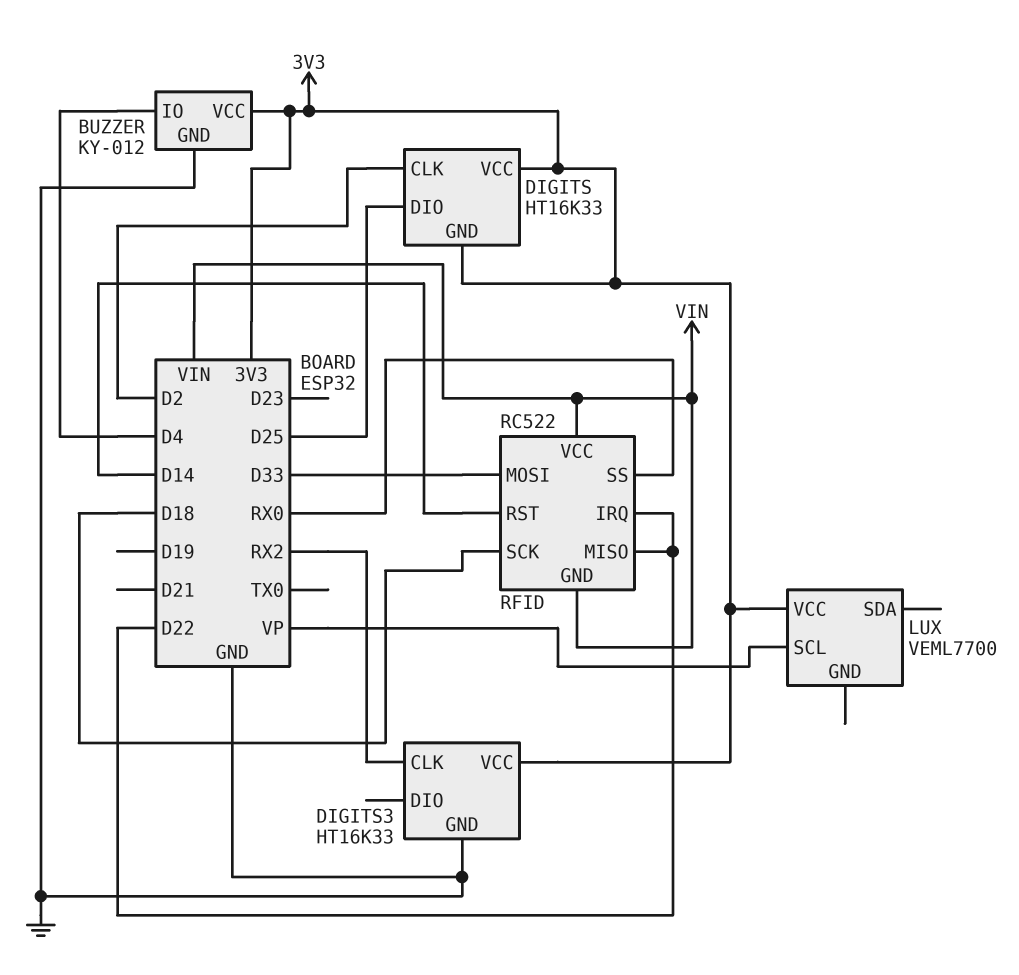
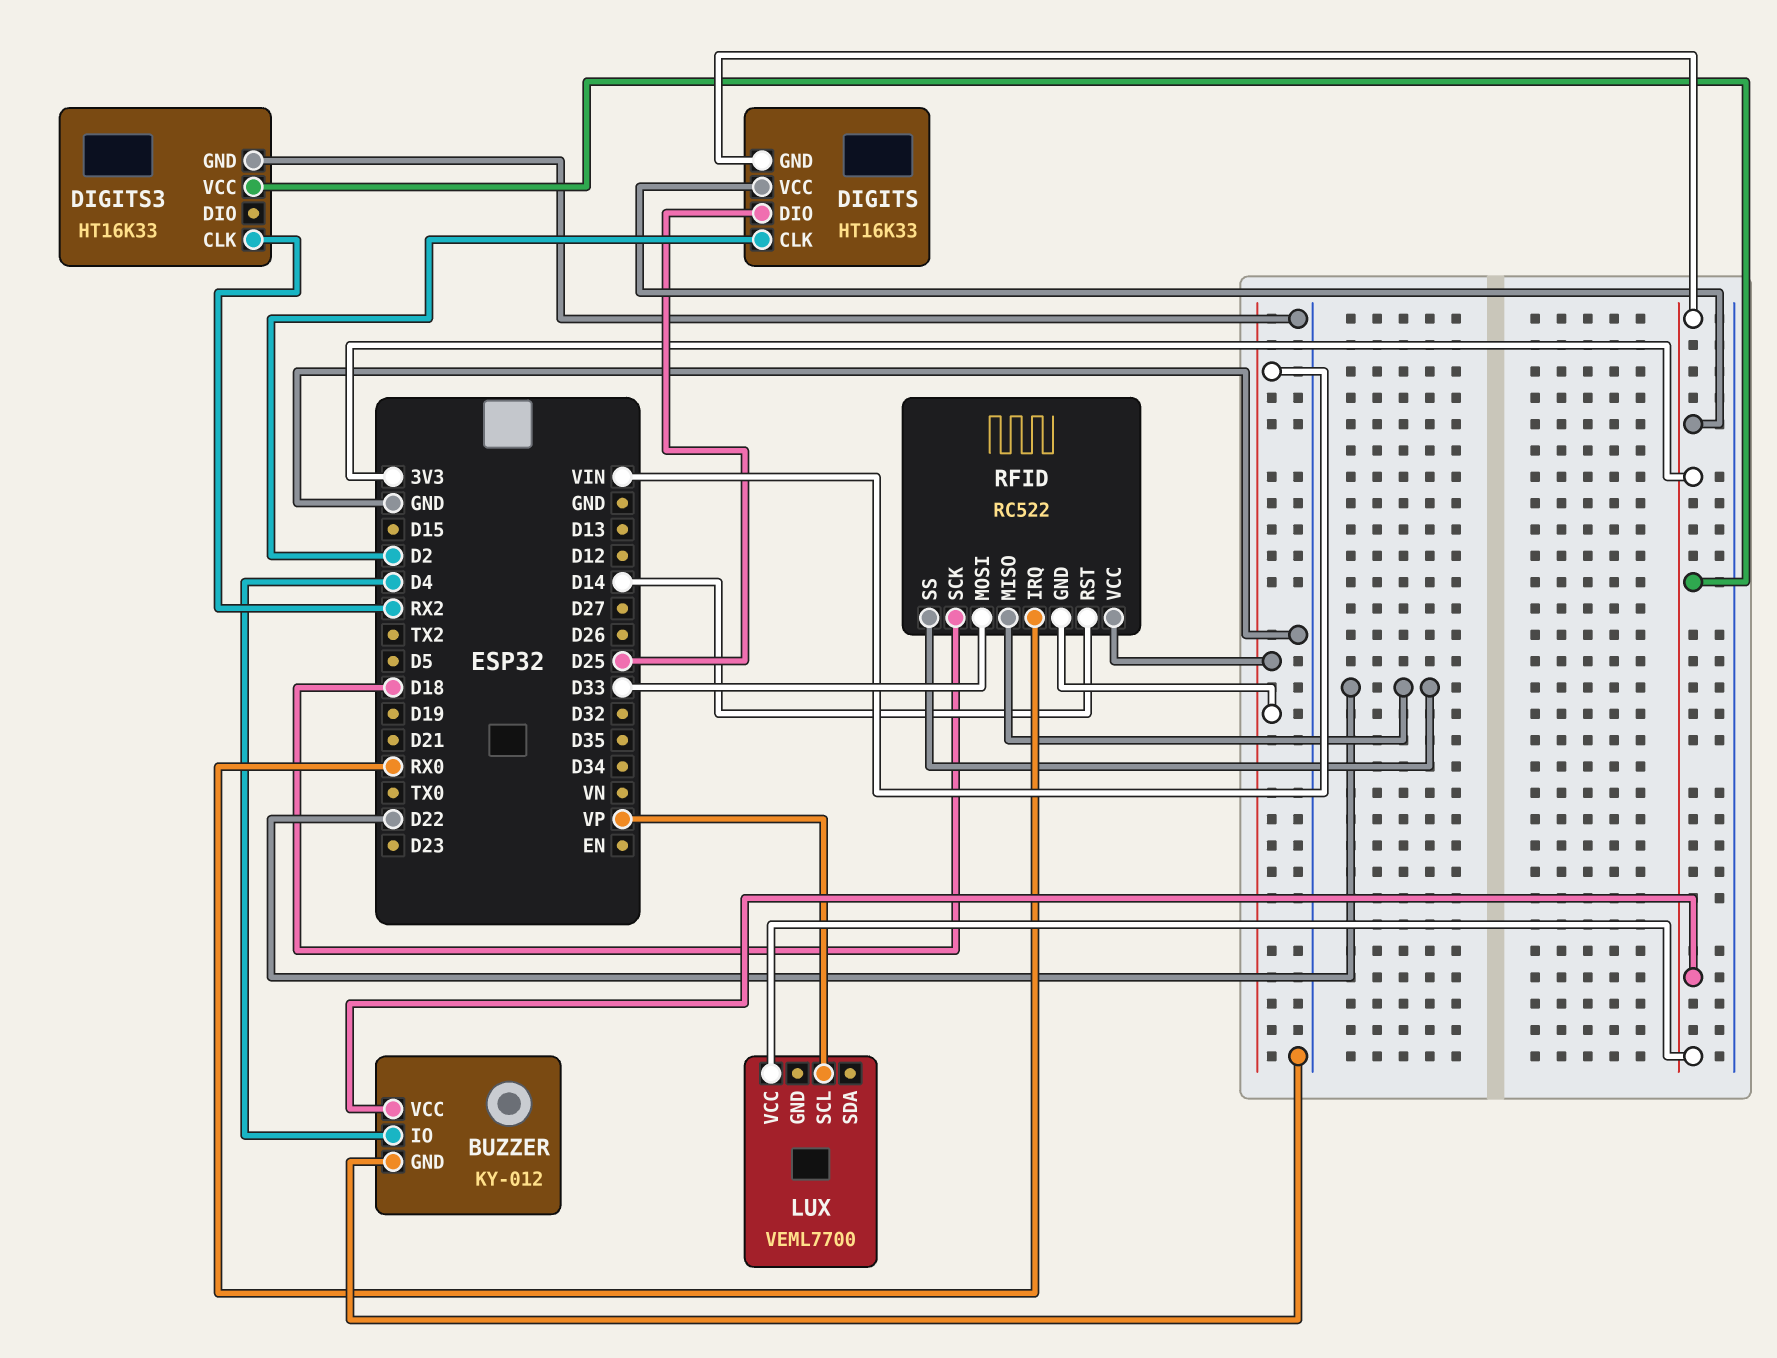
RFID pin IRQ: D22 -> RX0
RFID pin SS: RX0 -> D22

